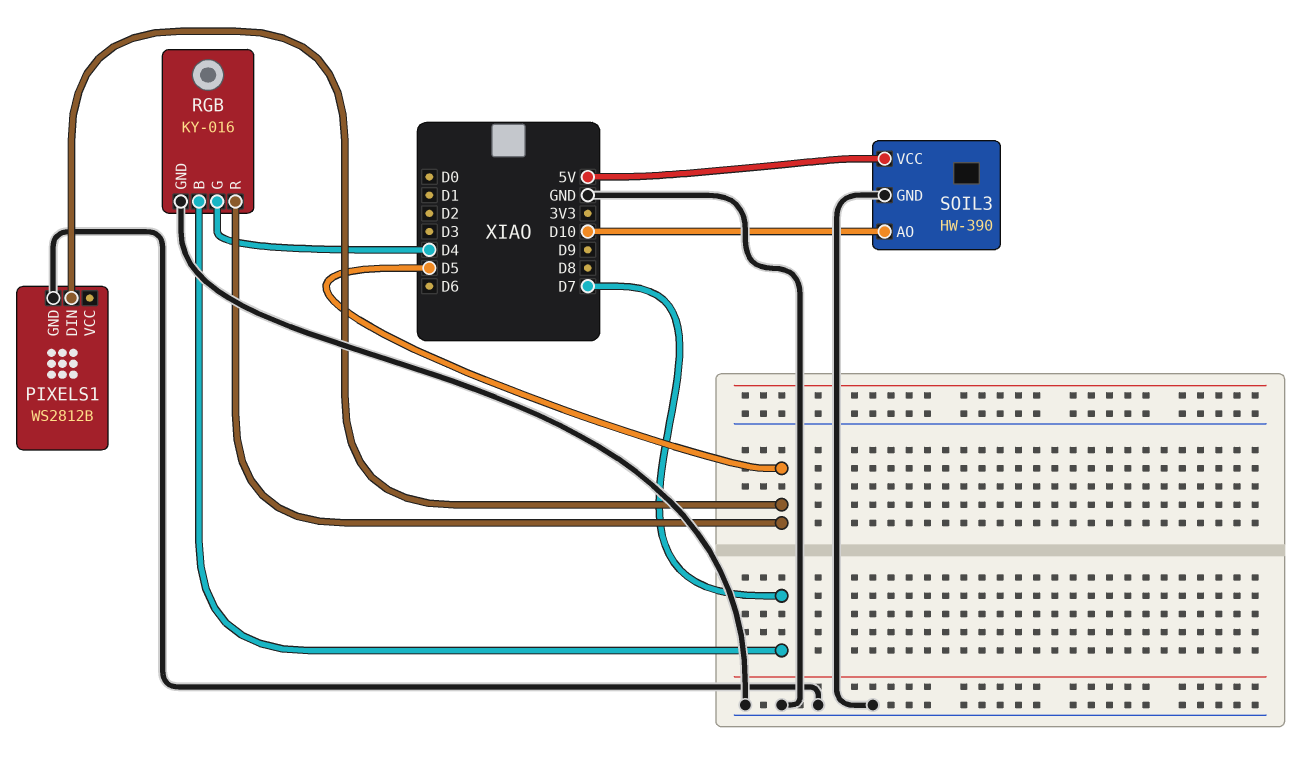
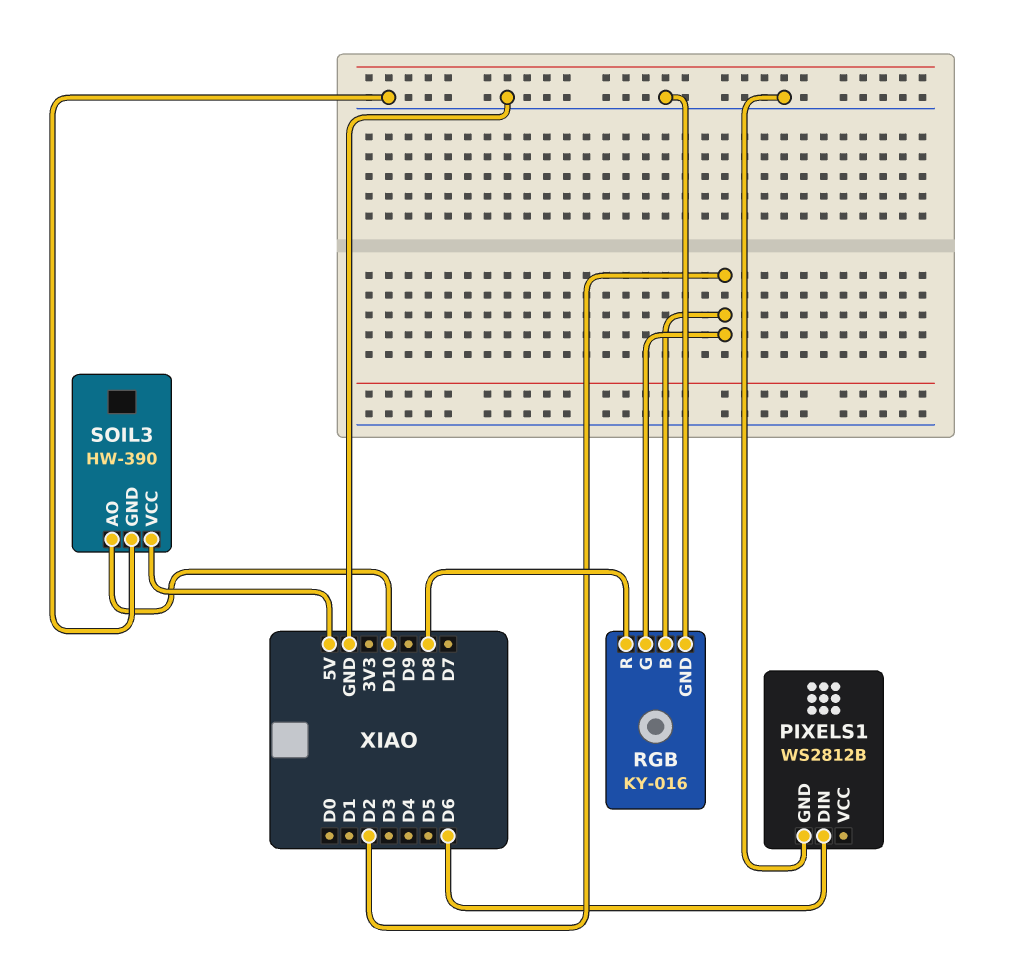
PIXELS1 pin DIN: D5 -> D6
RGB pin B: D7 -> D2
RGB pin G: D4 -> D2
RGB pin R: D5 -> D8

